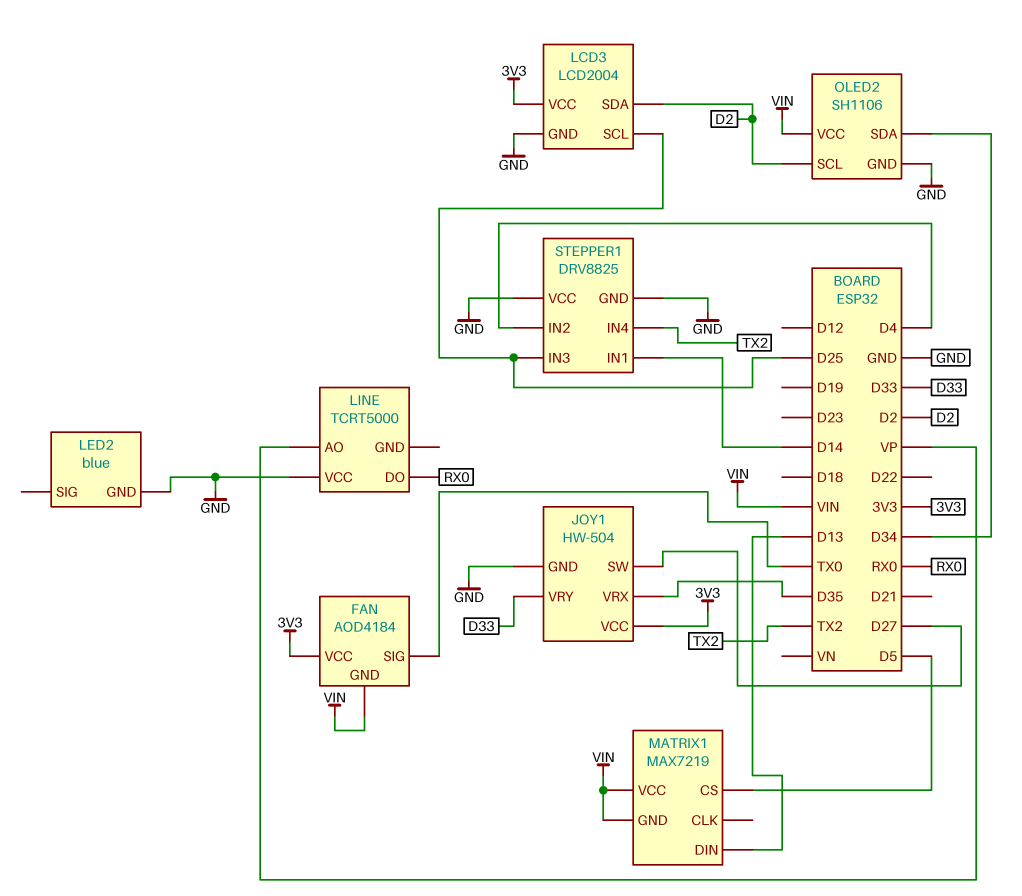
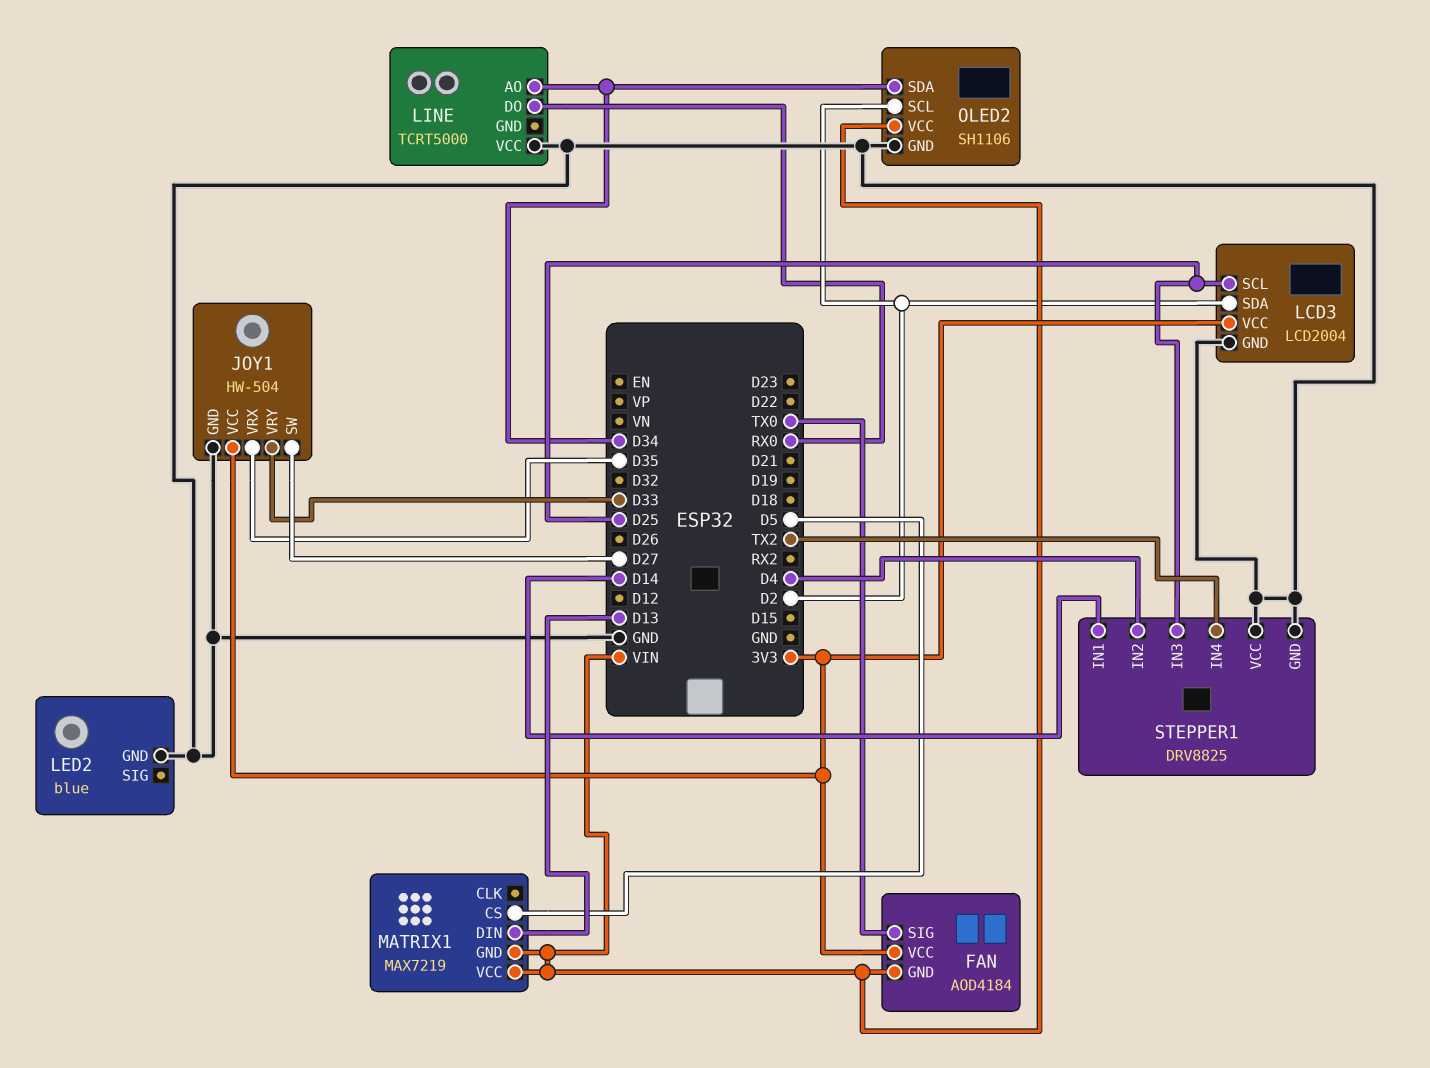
LINE pin AO: VP -> D34

